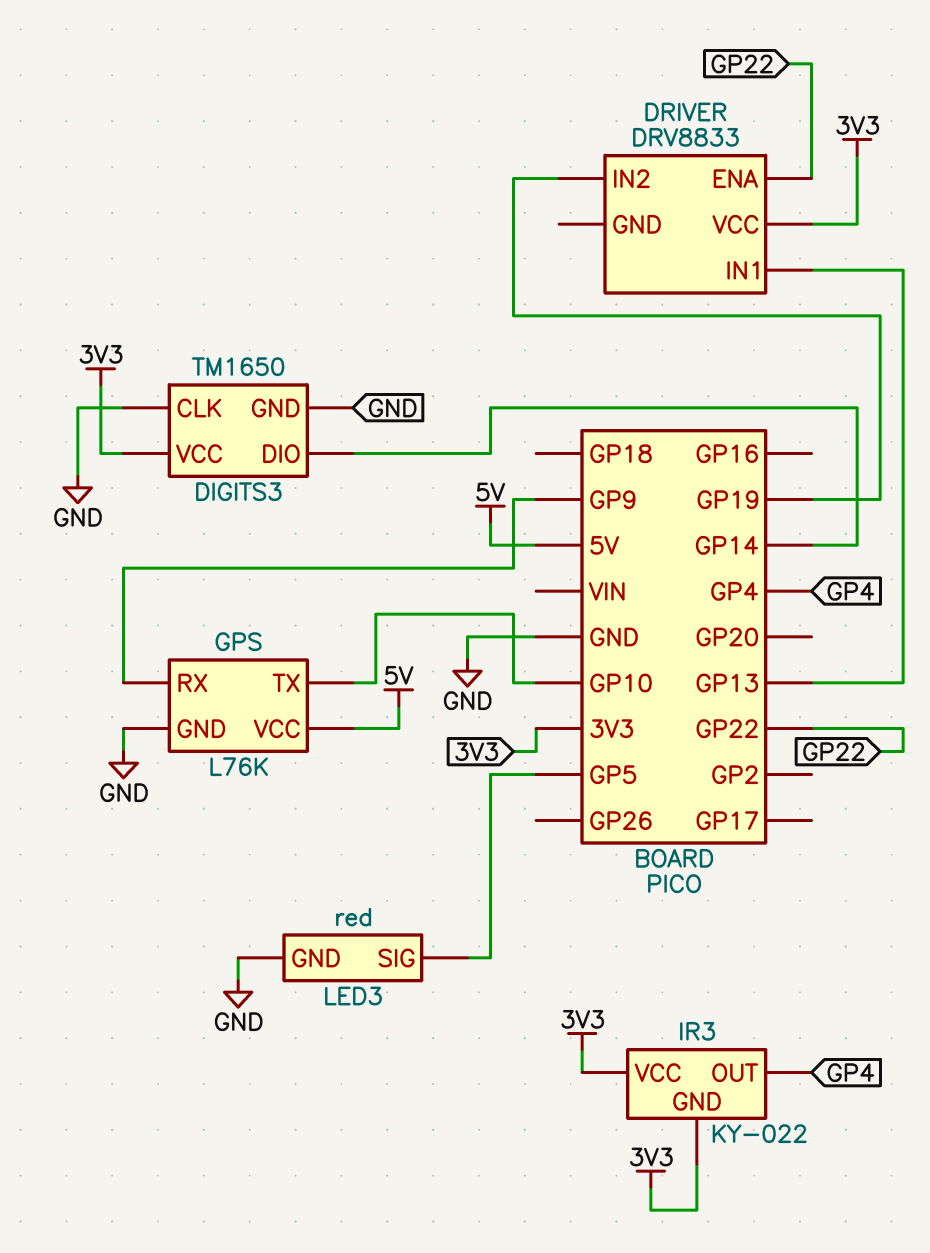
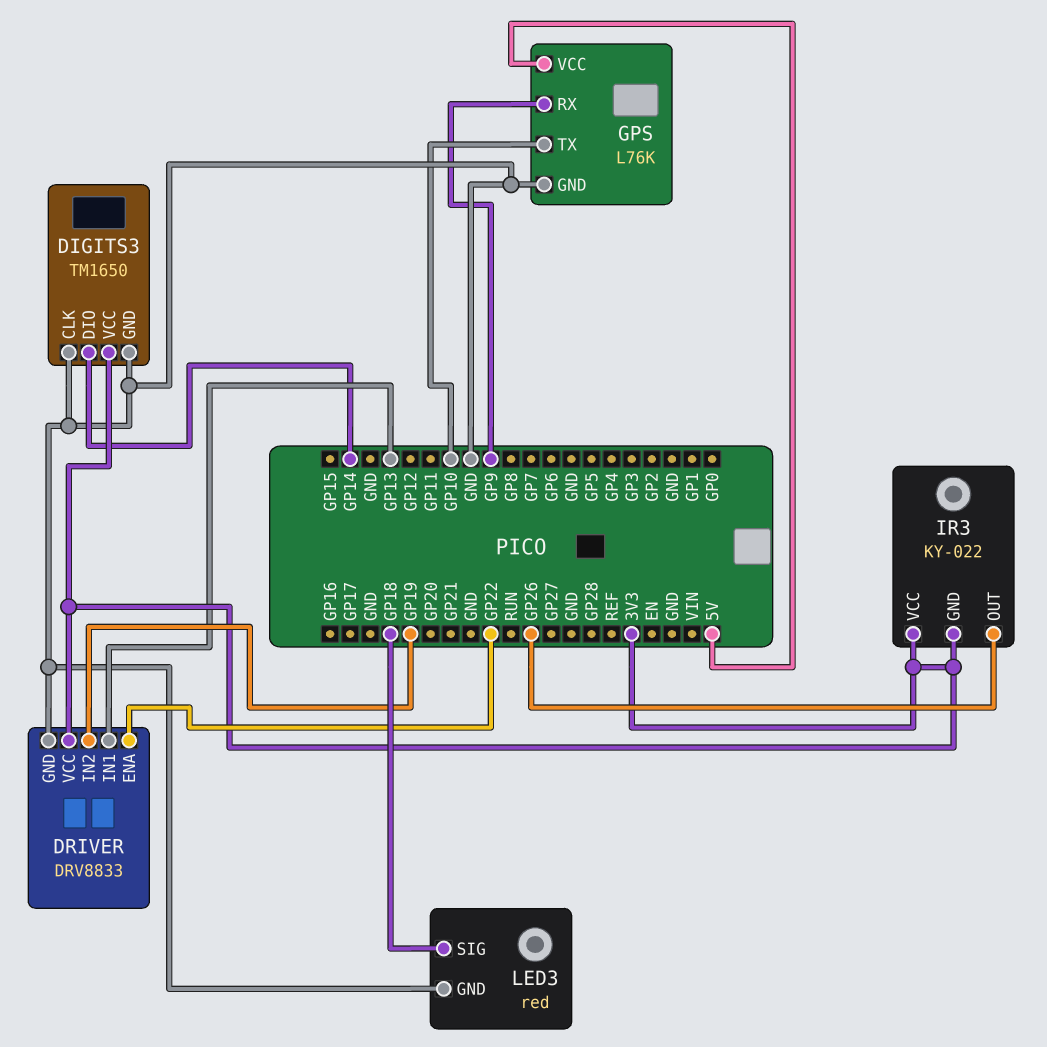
DRIVER pin GND: none -> GND
IR3 pin OUT: GP4 -> GP26
LED3 pin SIG: GP5 -> GP18

